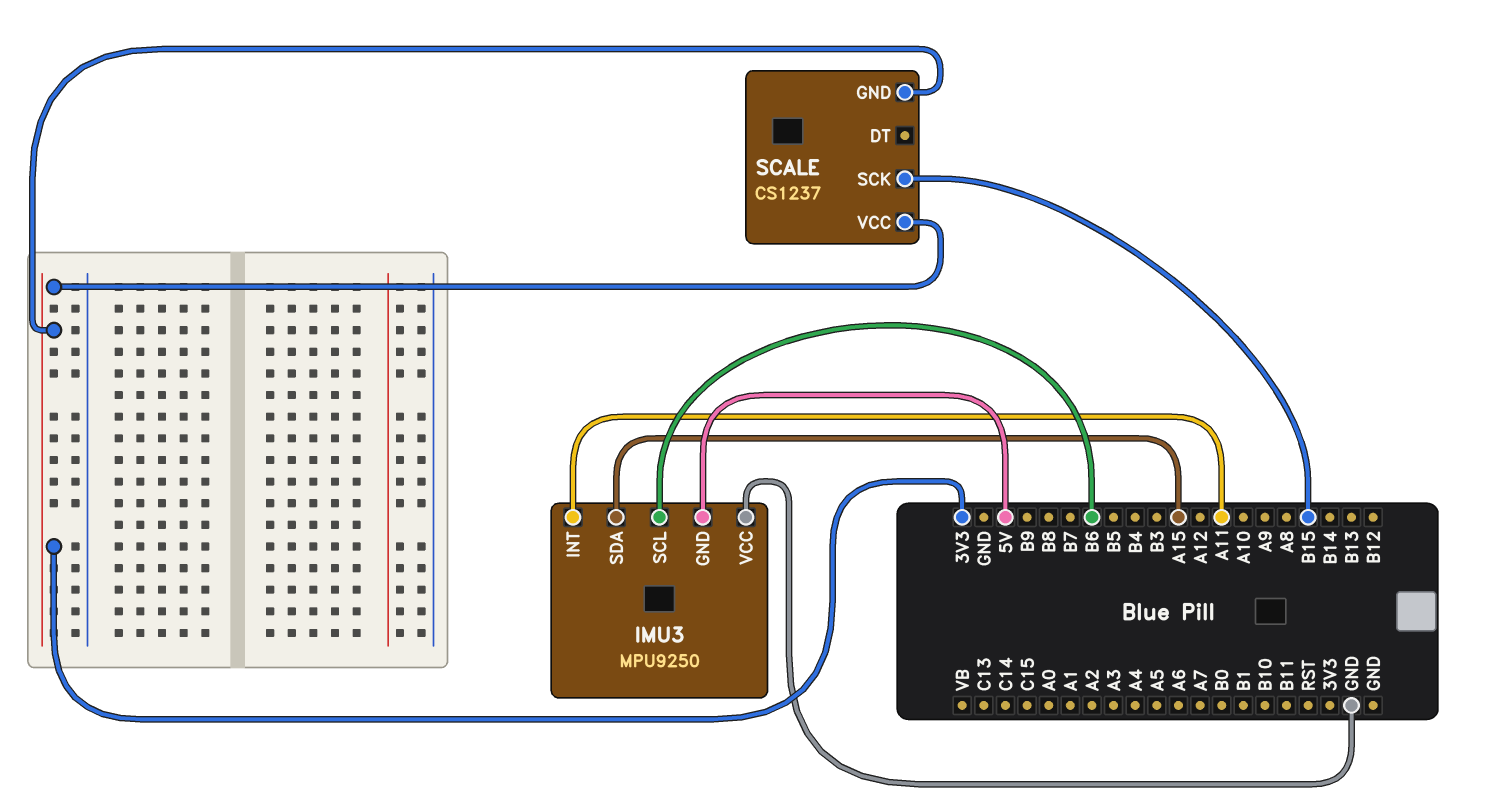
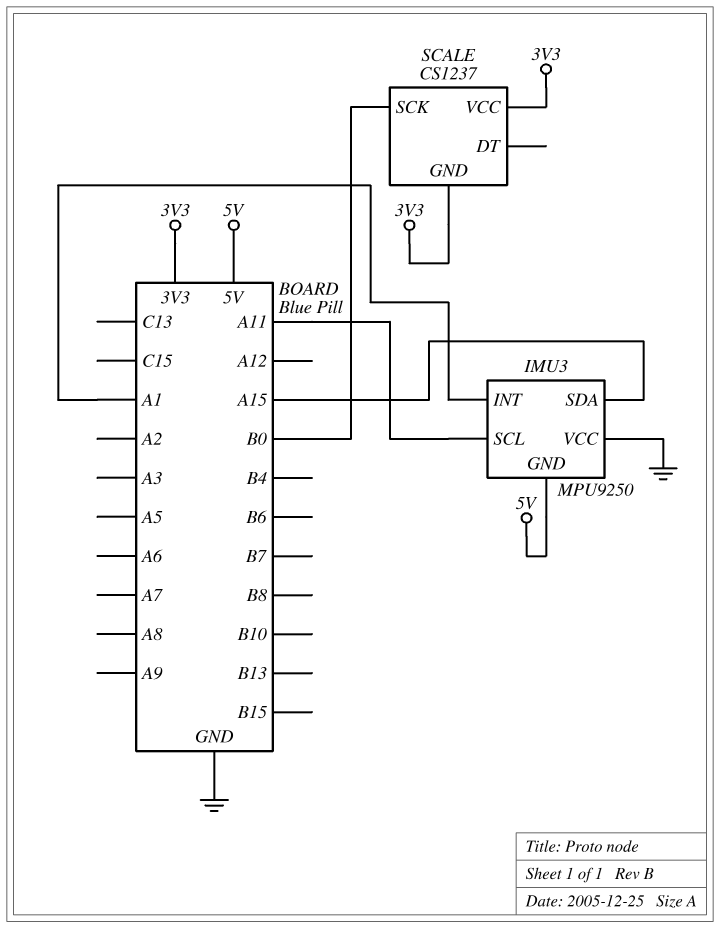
IMU3 pin INT: A11 -> A1
IMU3 pin SCL: B6 -> A11
SCALE pin SCK: B15 -> B0

